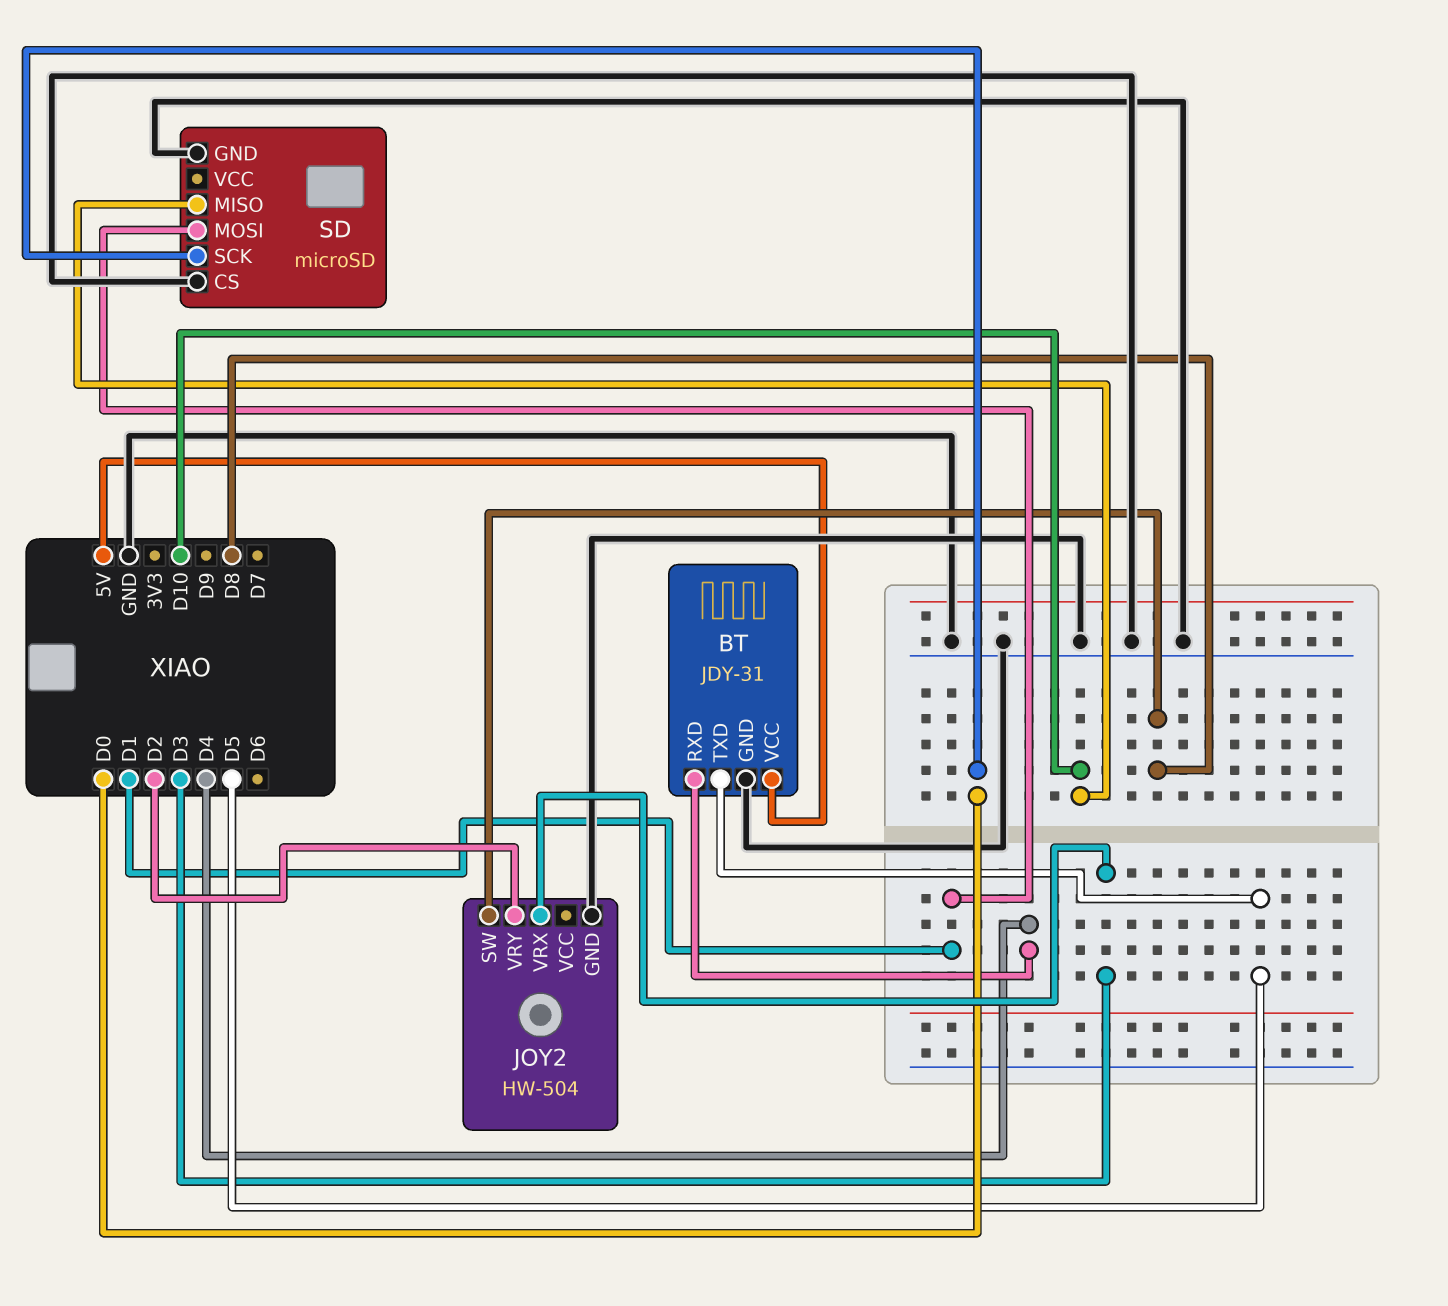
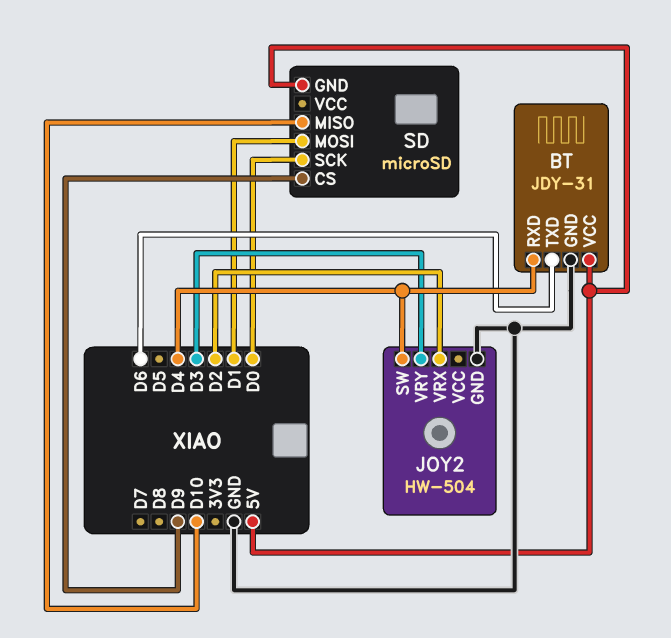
BT pin TXD: D5 -> D6
JOY2 pin SW: D8 -> D4
JOY2 pin VRX: D3 -> D2
JOY2 pin VRY: D2 -> D3
SD pin CS: GND -> D9
SD pin GND: GND -> 5V

